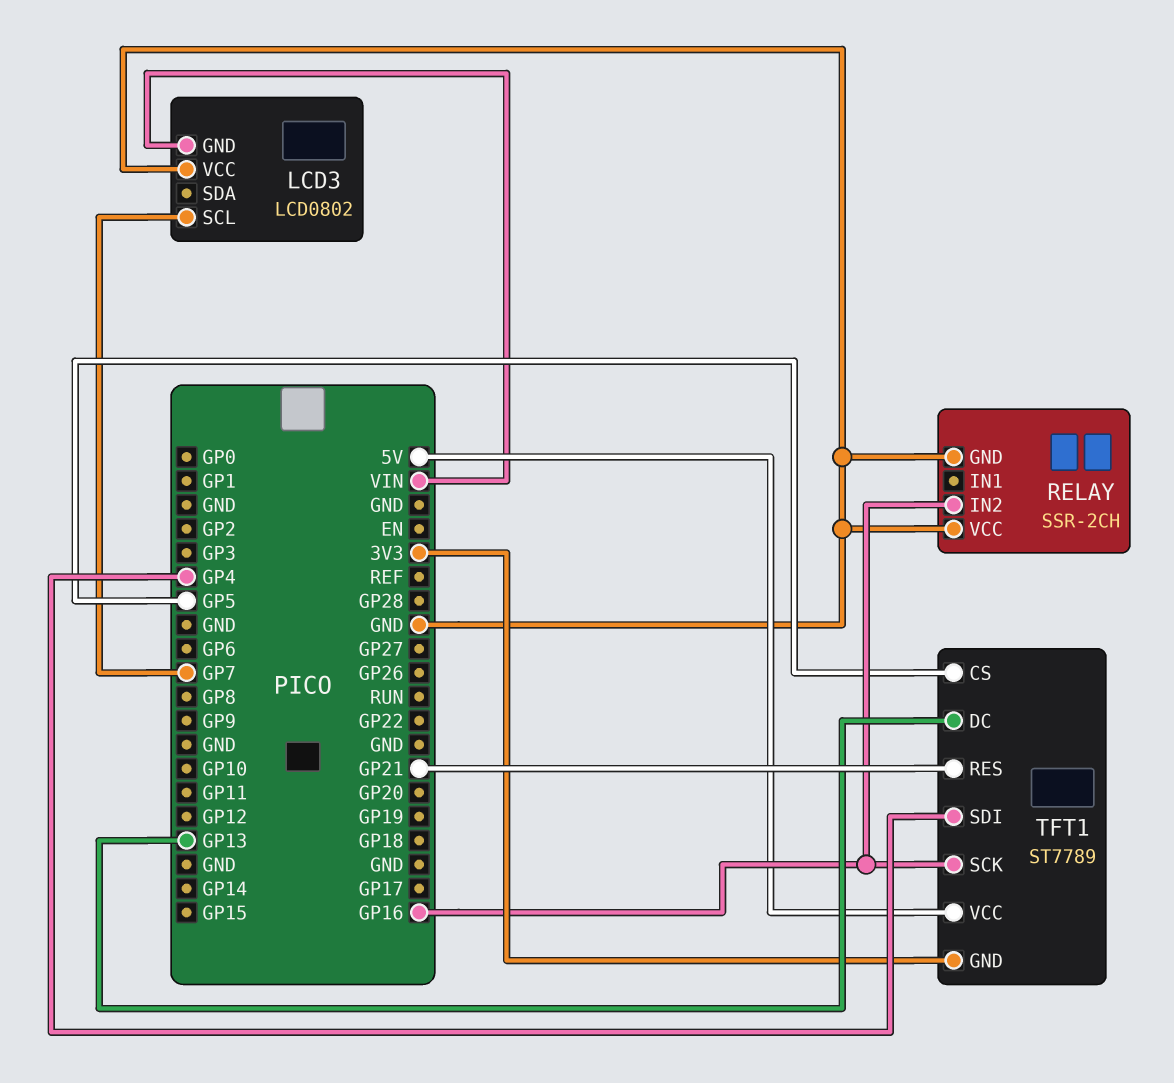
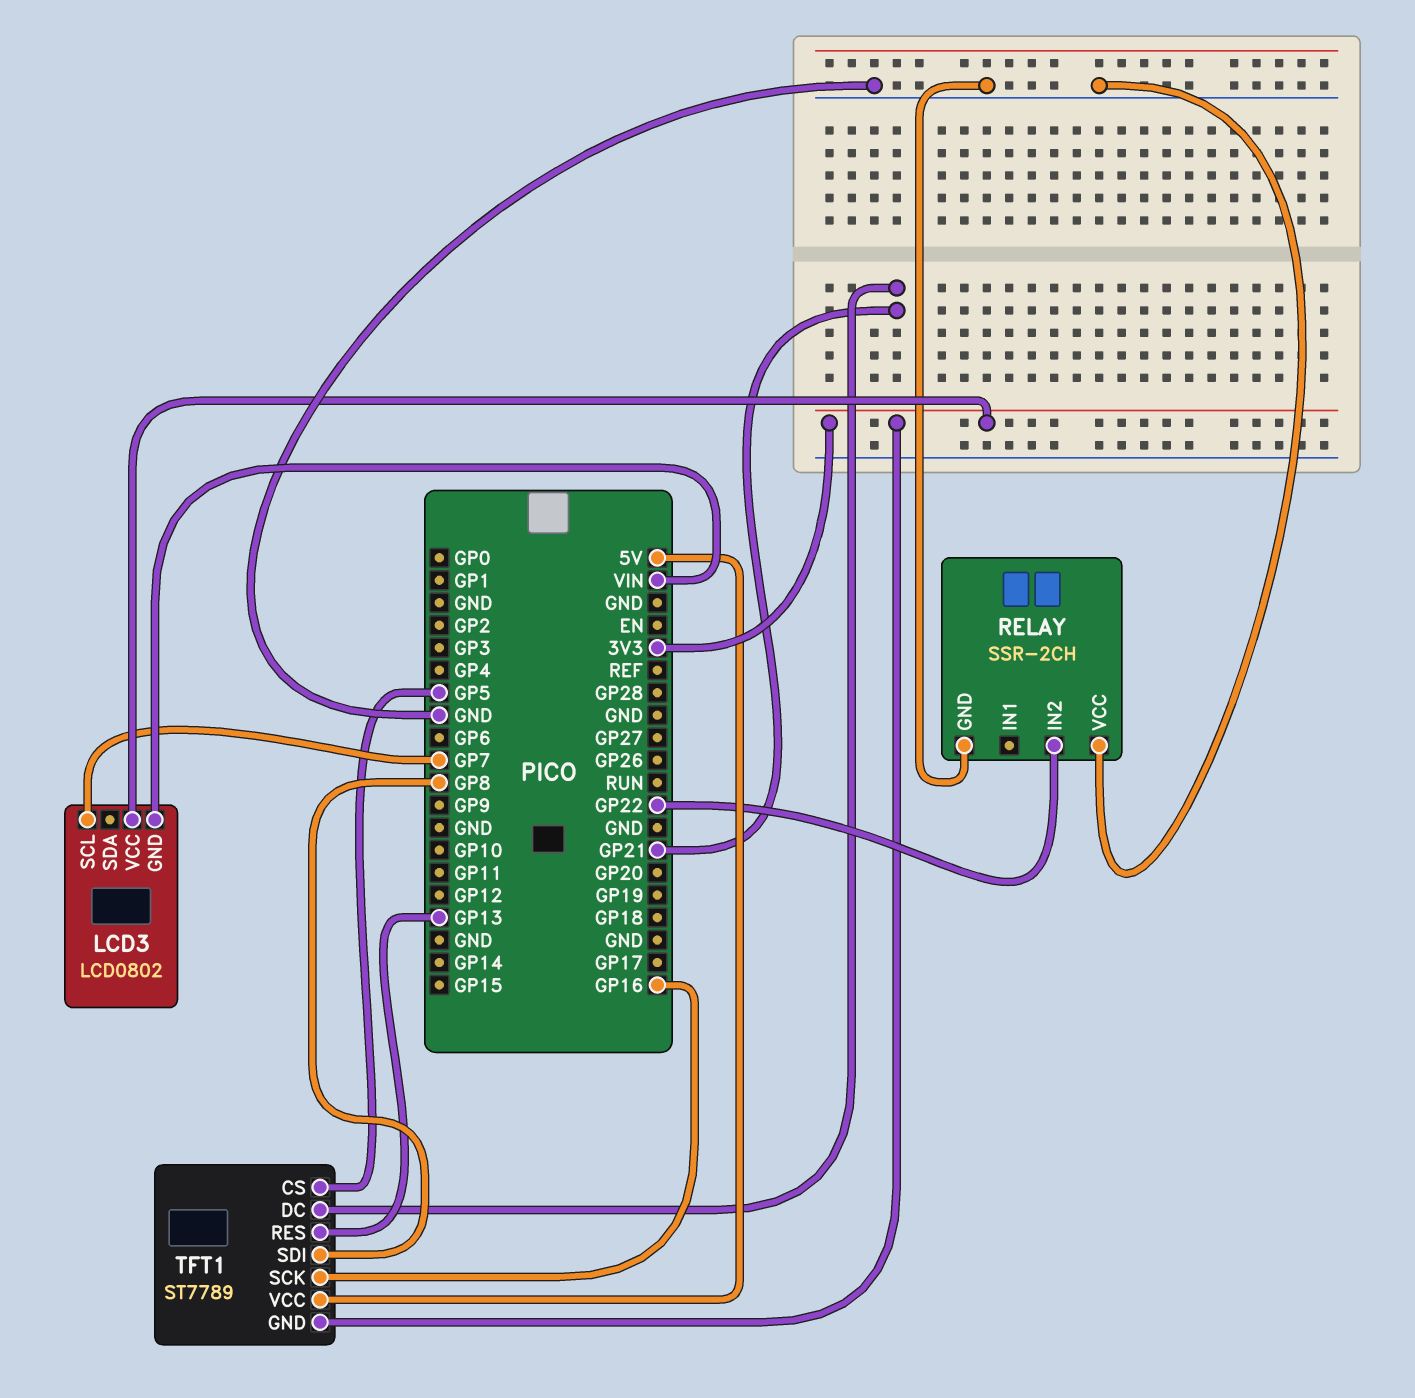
LCD3 pin VCC: GND -> 3V3
RELAY pin IN2: GP16 -> GP22
TFT1 pin DC: GP13 -> GP21
TFT1 pin RES: GP21 -> GP13
TFT1 pin SDI: GP4 -> GP8

